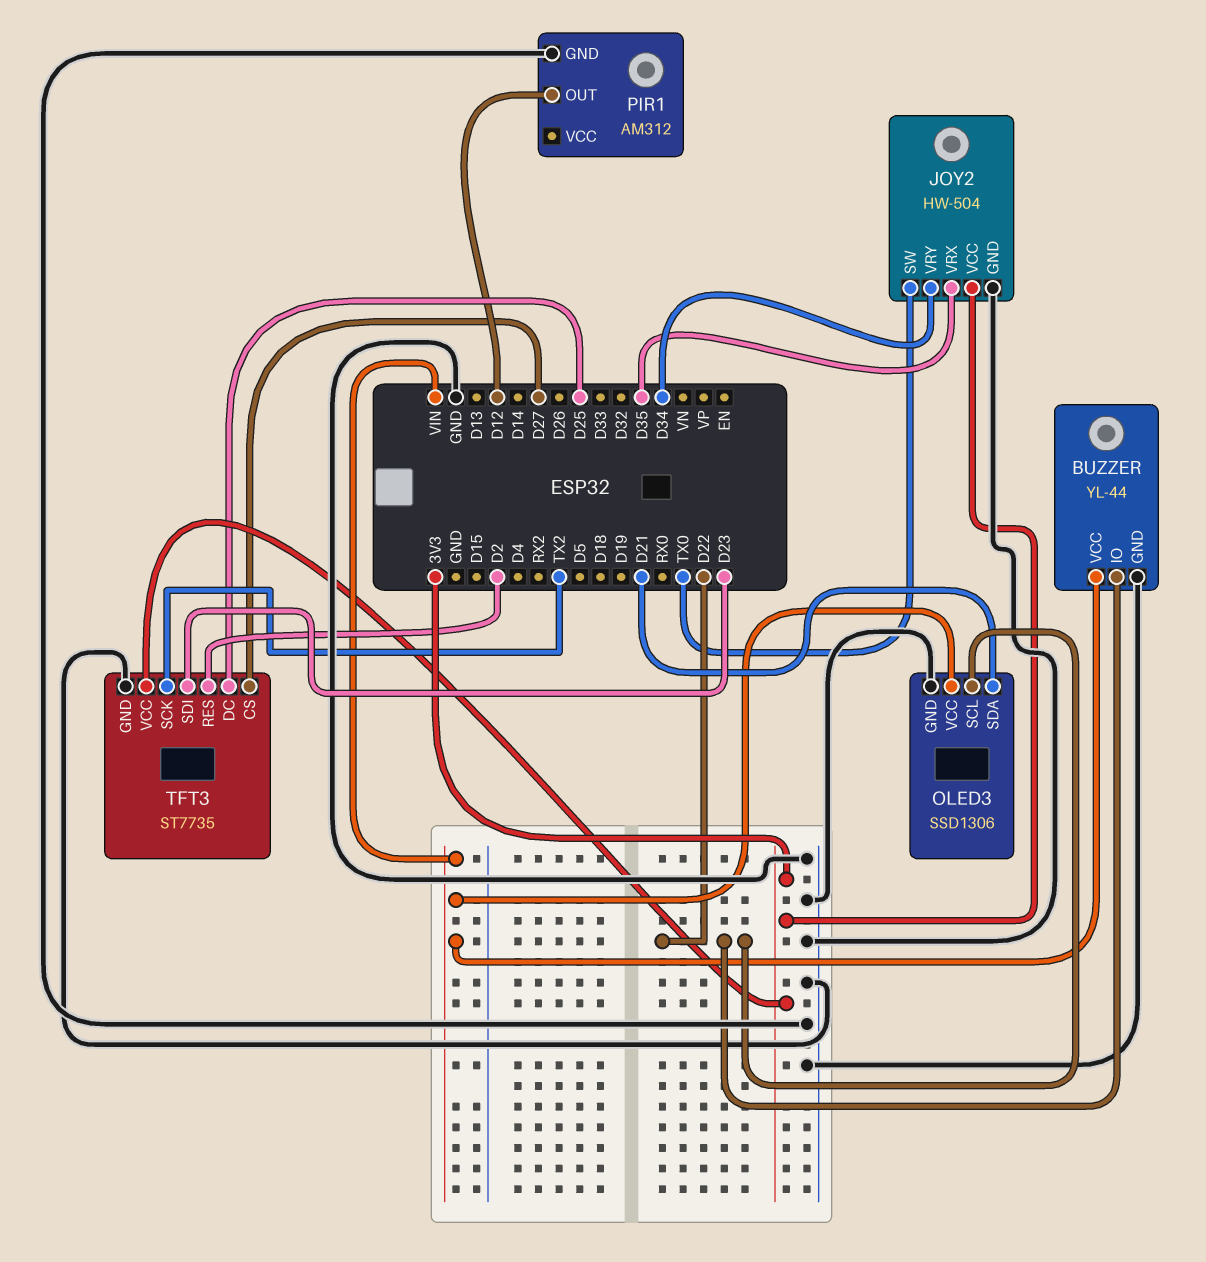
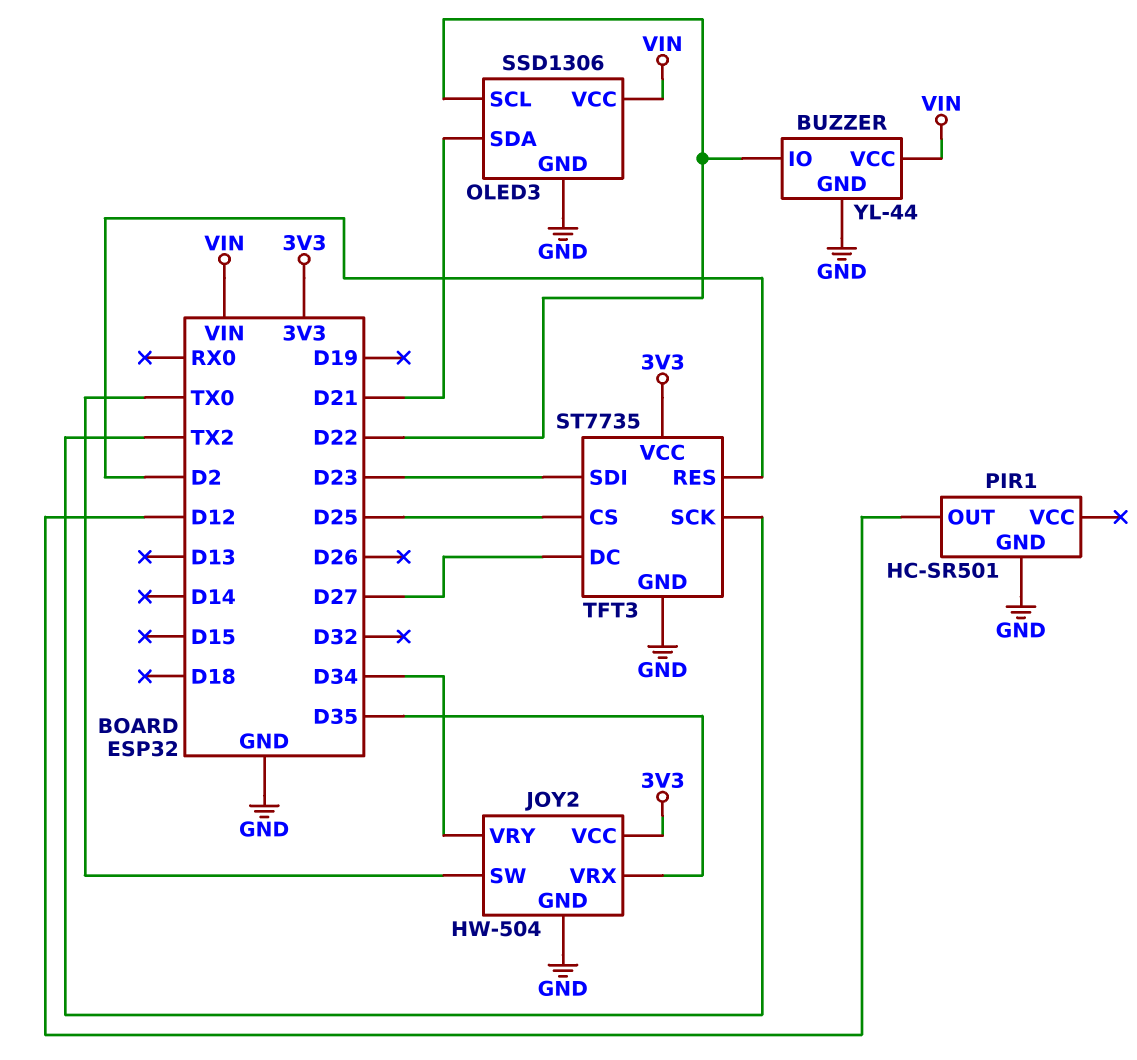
PIR1: AM312 -> HC-SR501
TFT3 pin CS: D27 -> D25
TFT3 pin DC: D25 -> D27

